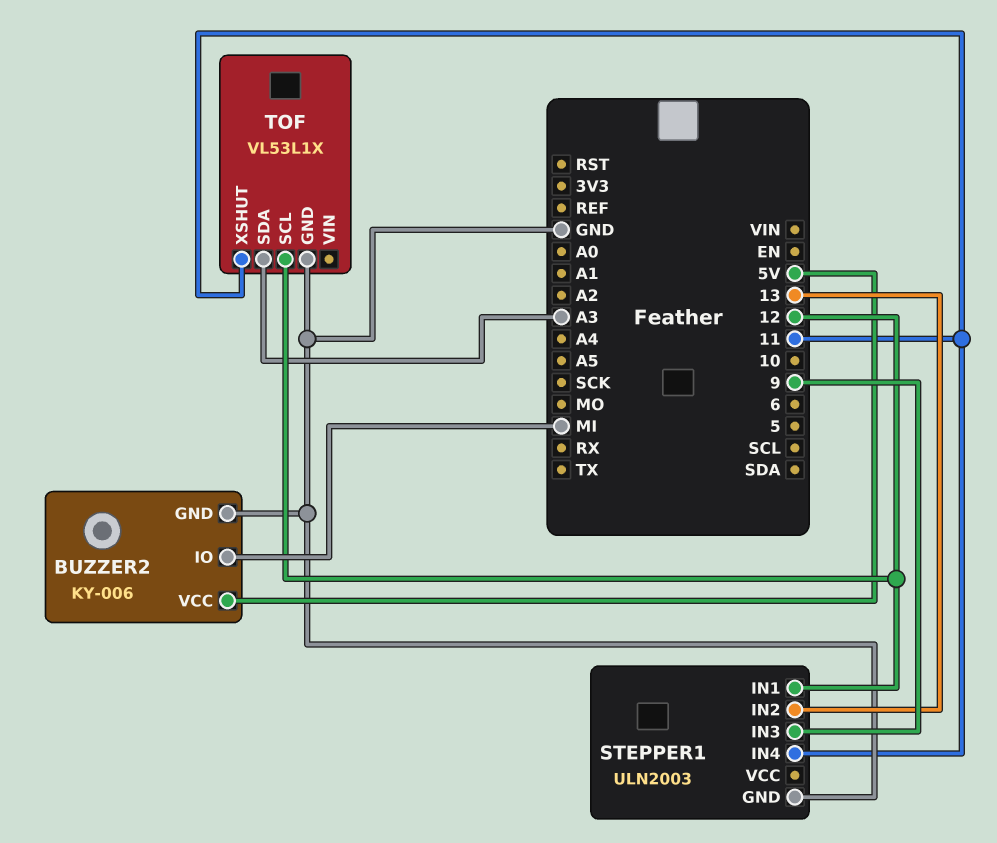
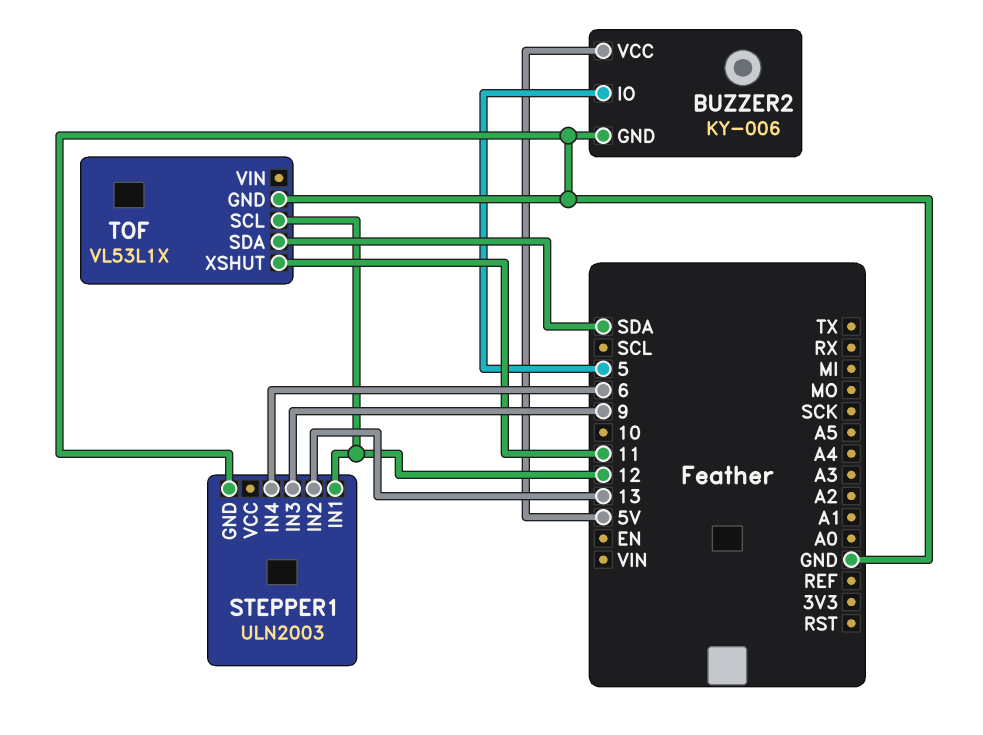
BUZZER2 pin IO: MI -> 5
STEPPER1 pin IN4: 11 -> 6
TOF pin SDA: A3 -> SDA

